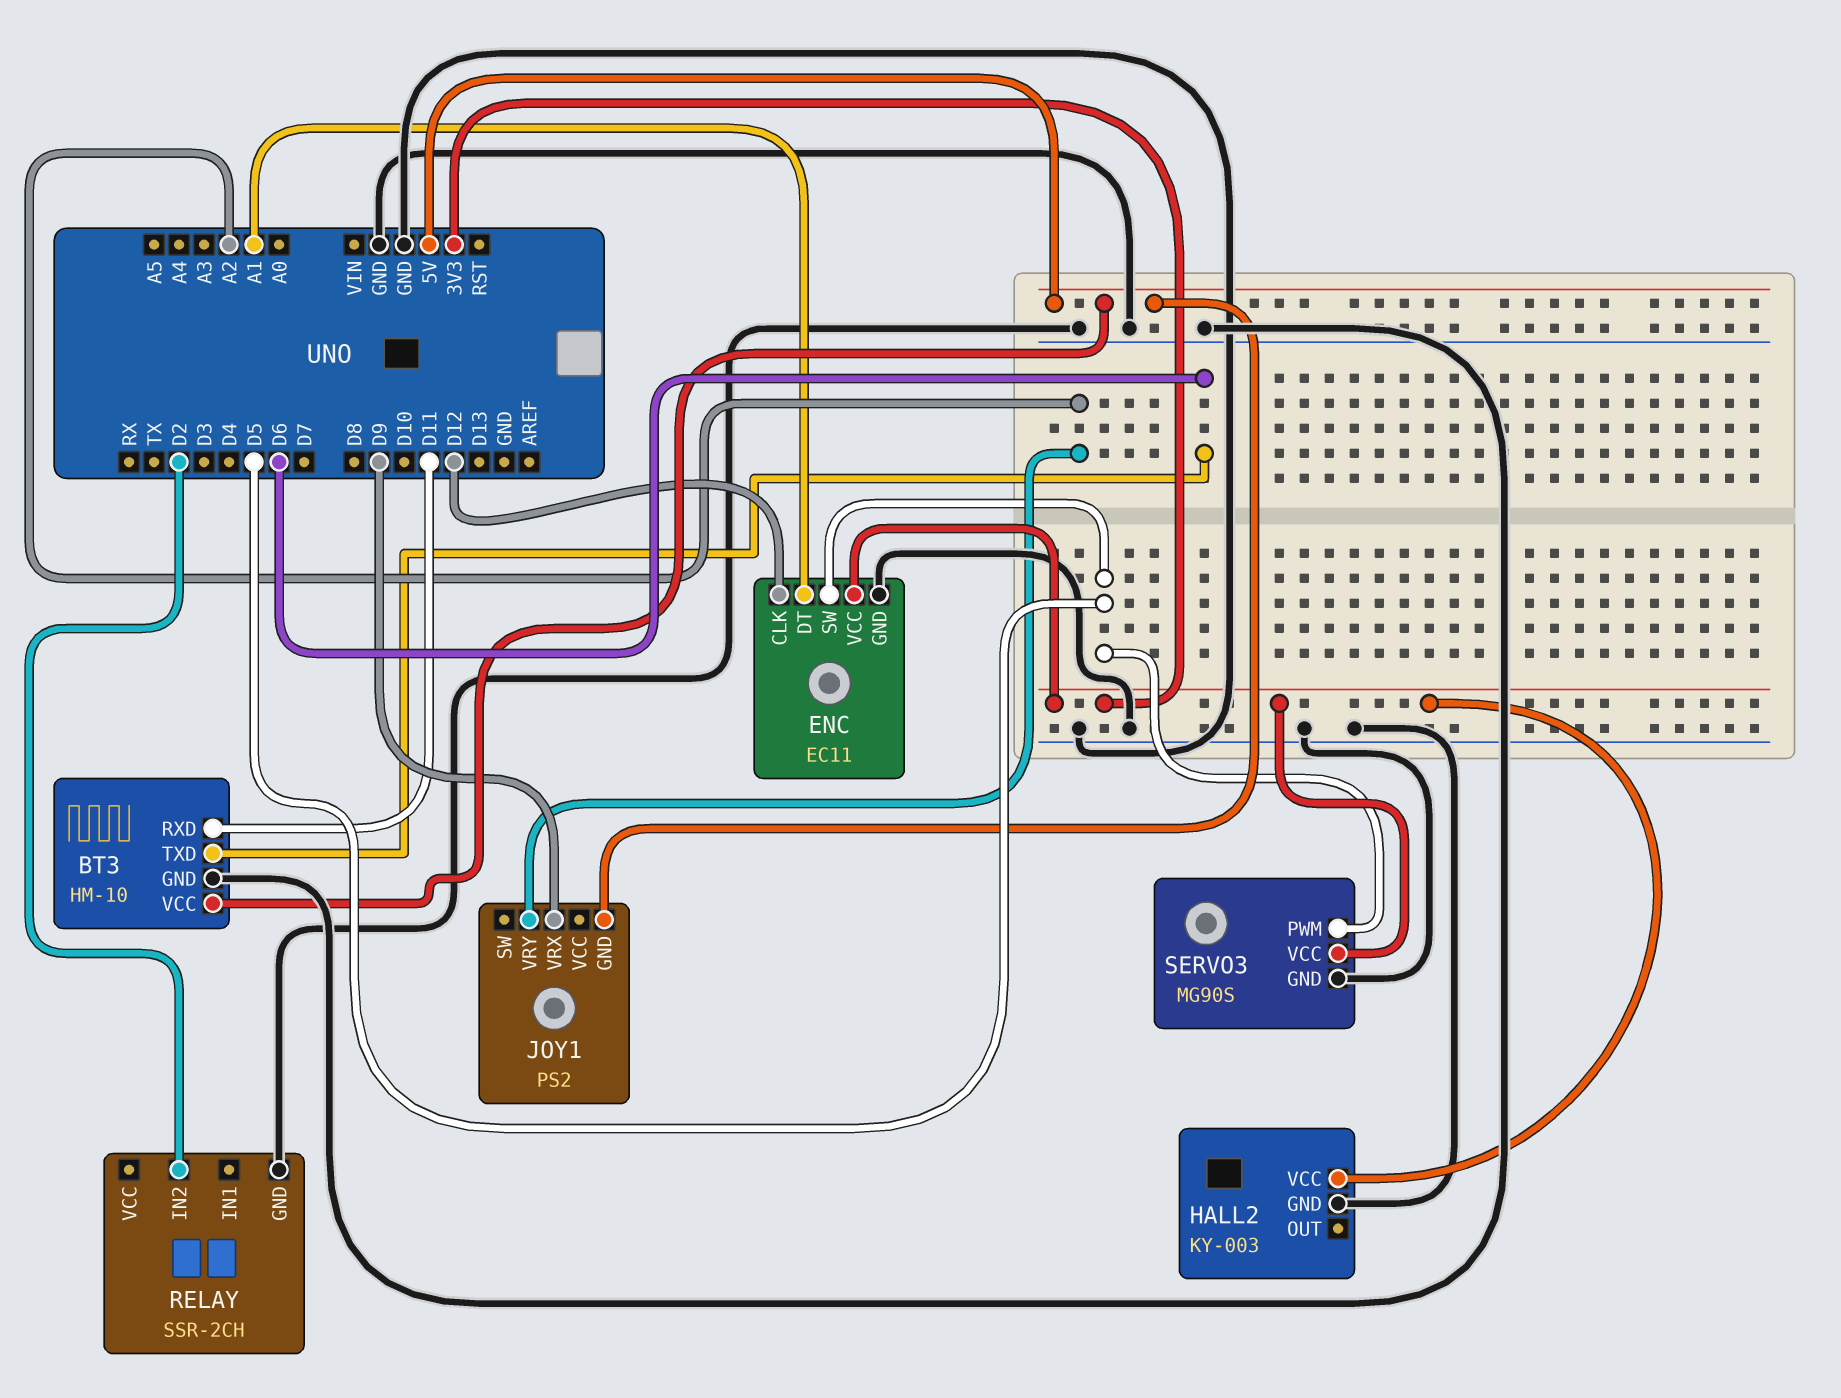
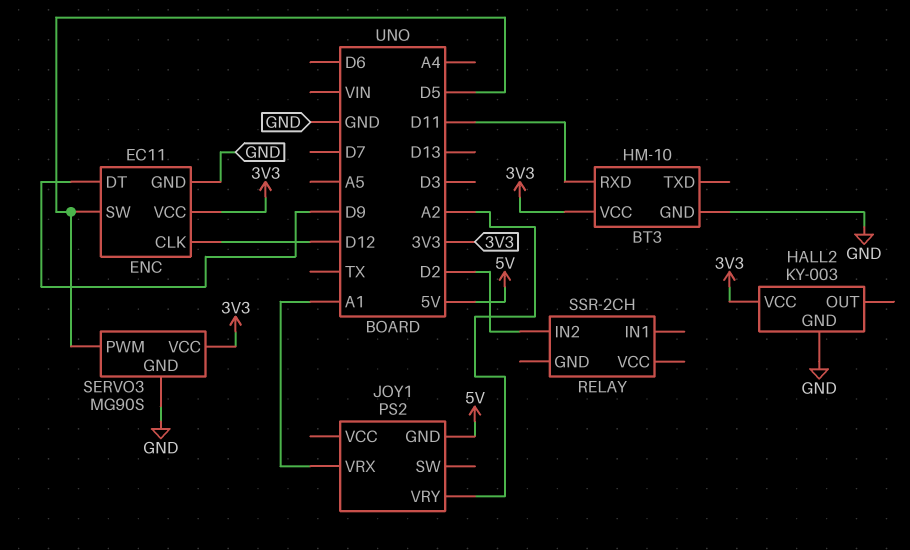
BT3 pin TXD: D6 -> none
BT3 pin VCC: 5V -> 3V3
ENC pin DT: A1 -> D9
JOY1 pin VRX: D9 -> A1
RELAY pin GND: GND -> none

